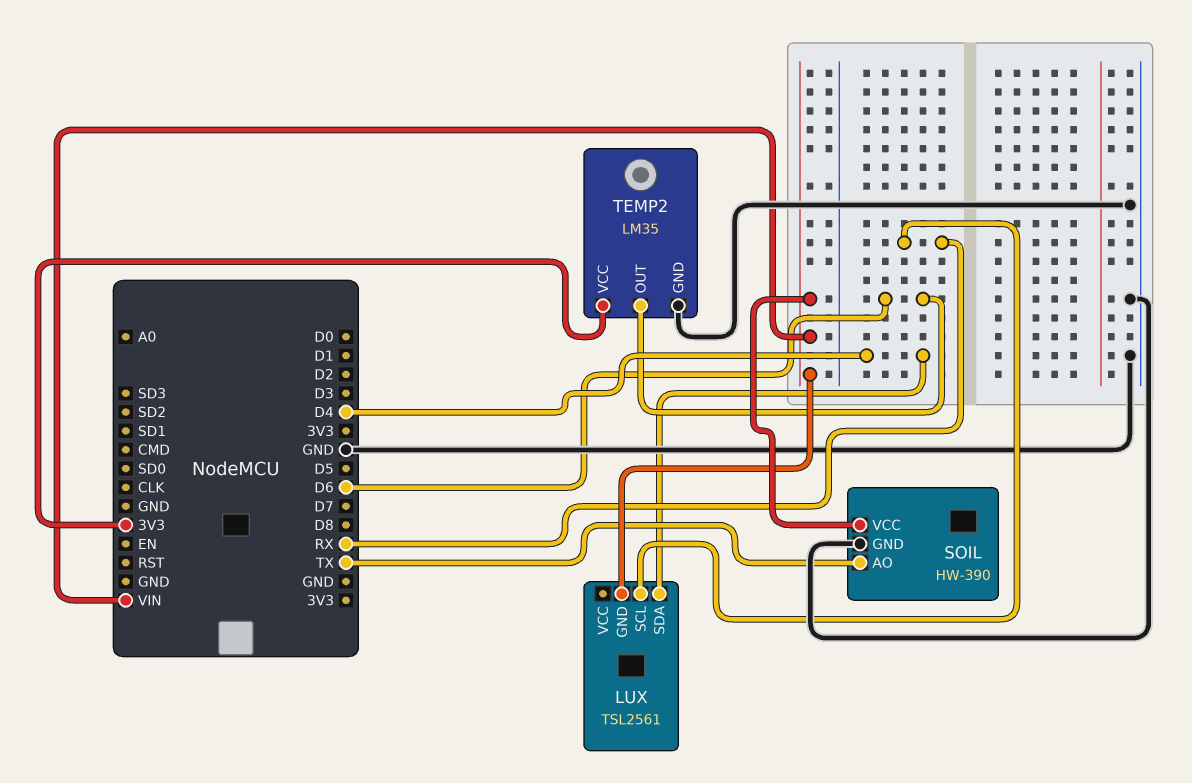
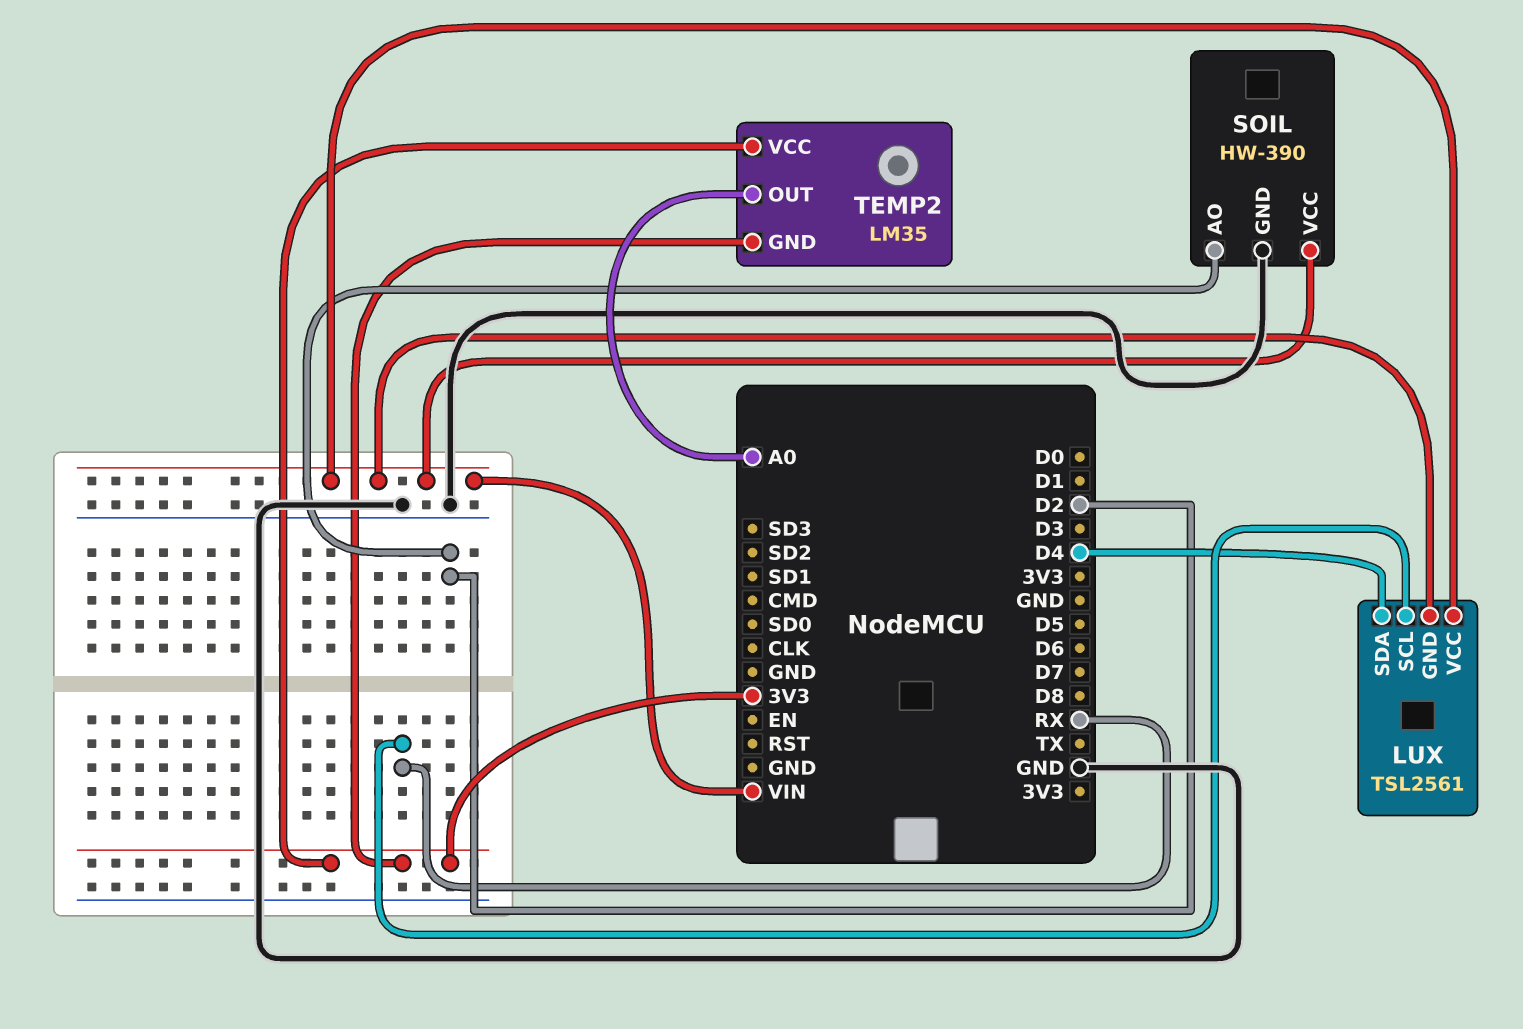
LUX pin VCC: none -> VIN
SOIL pin AO: TX -> D2
TEMP2 pin GND: GND -> 3V3
TEMP2 pin OUT: D6 -> A0

